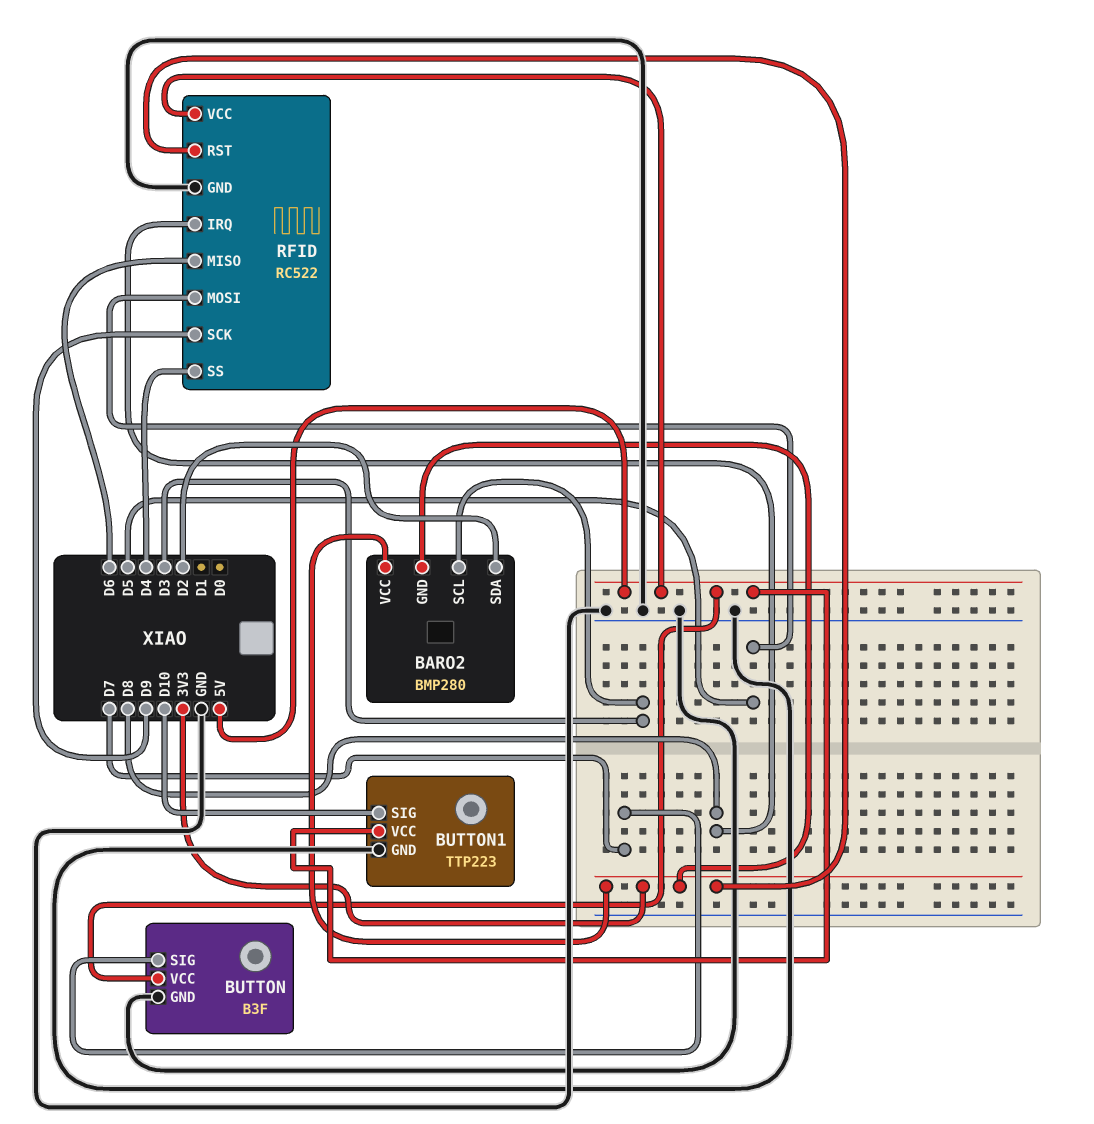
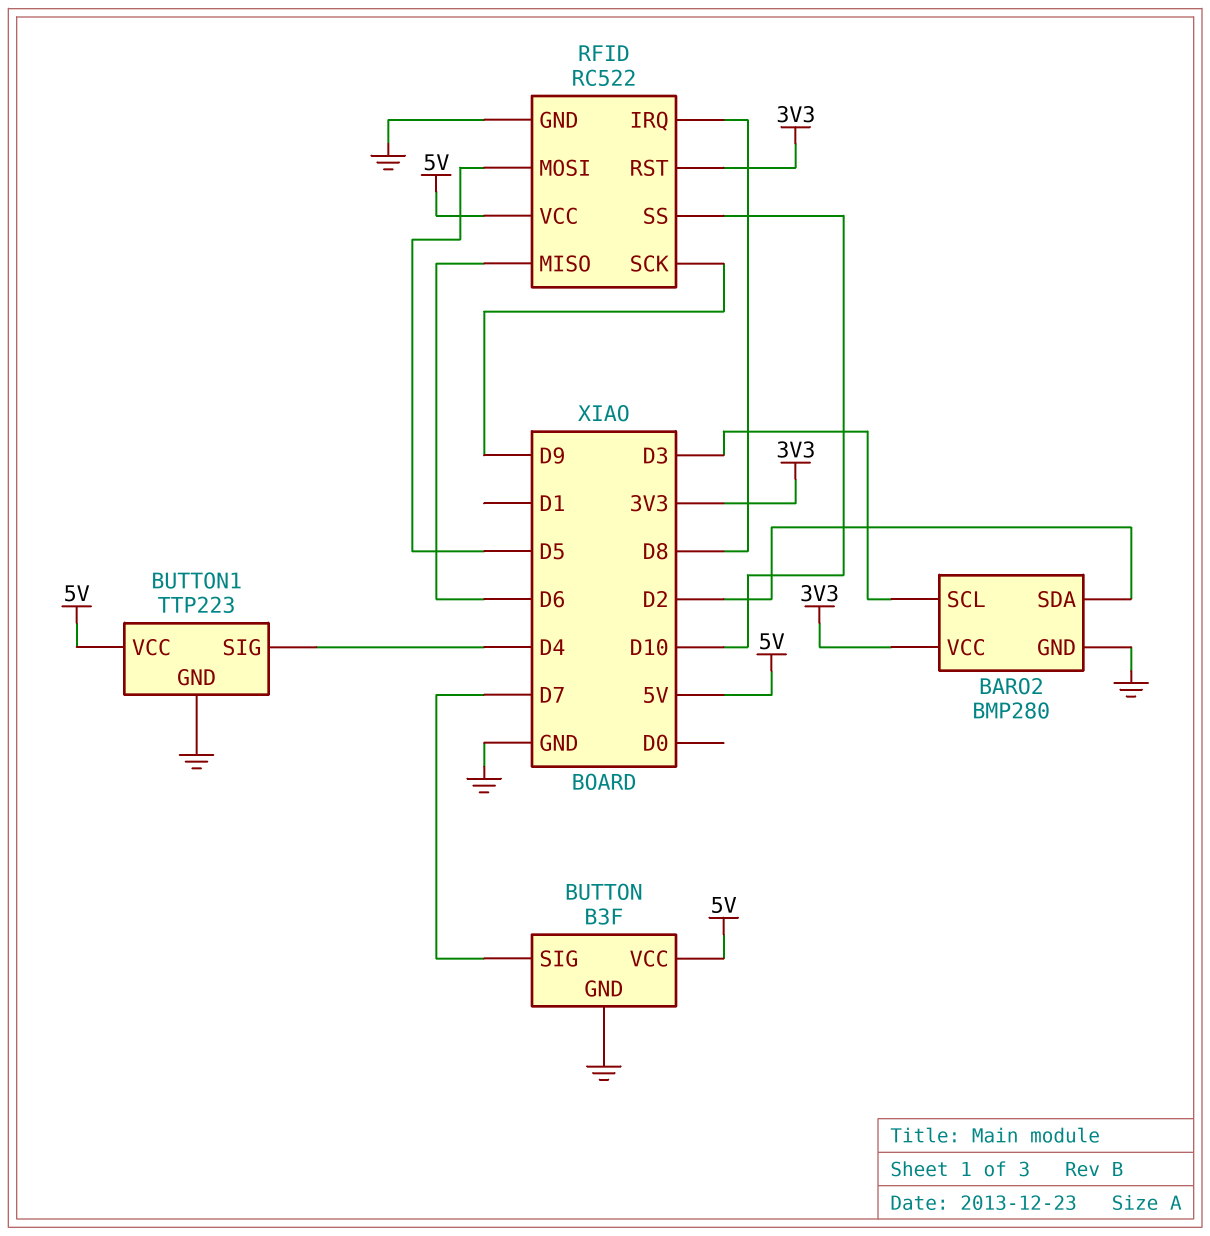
BARO2 pin GND: 3V3 -> GND
BUTTON1 pin SIG: D10 -> D4
RFID pin SS: D4 -> D10

